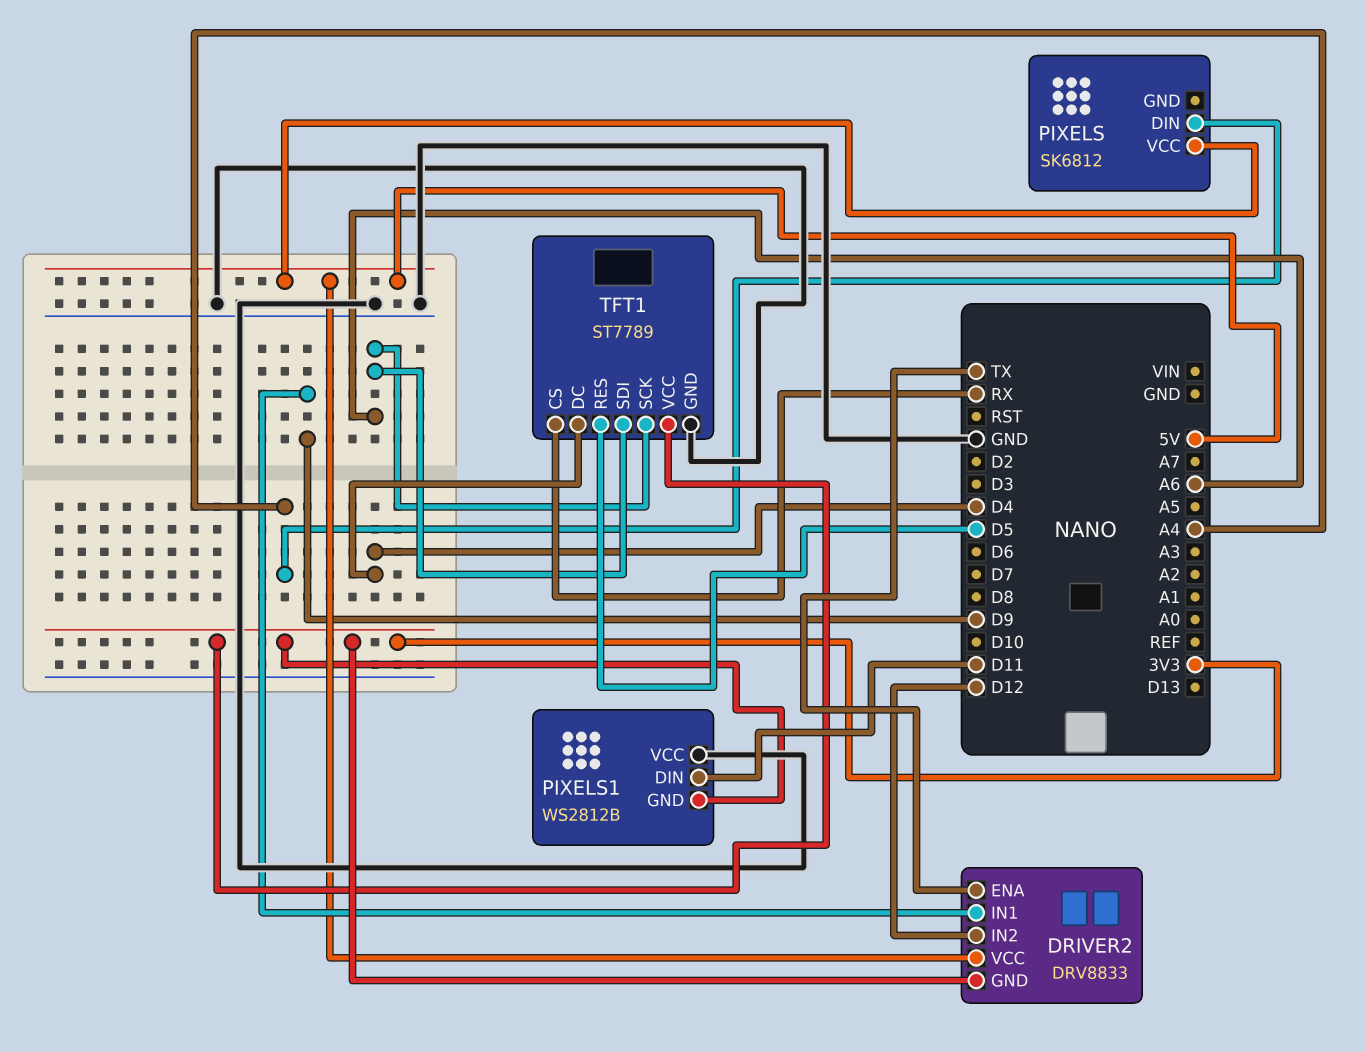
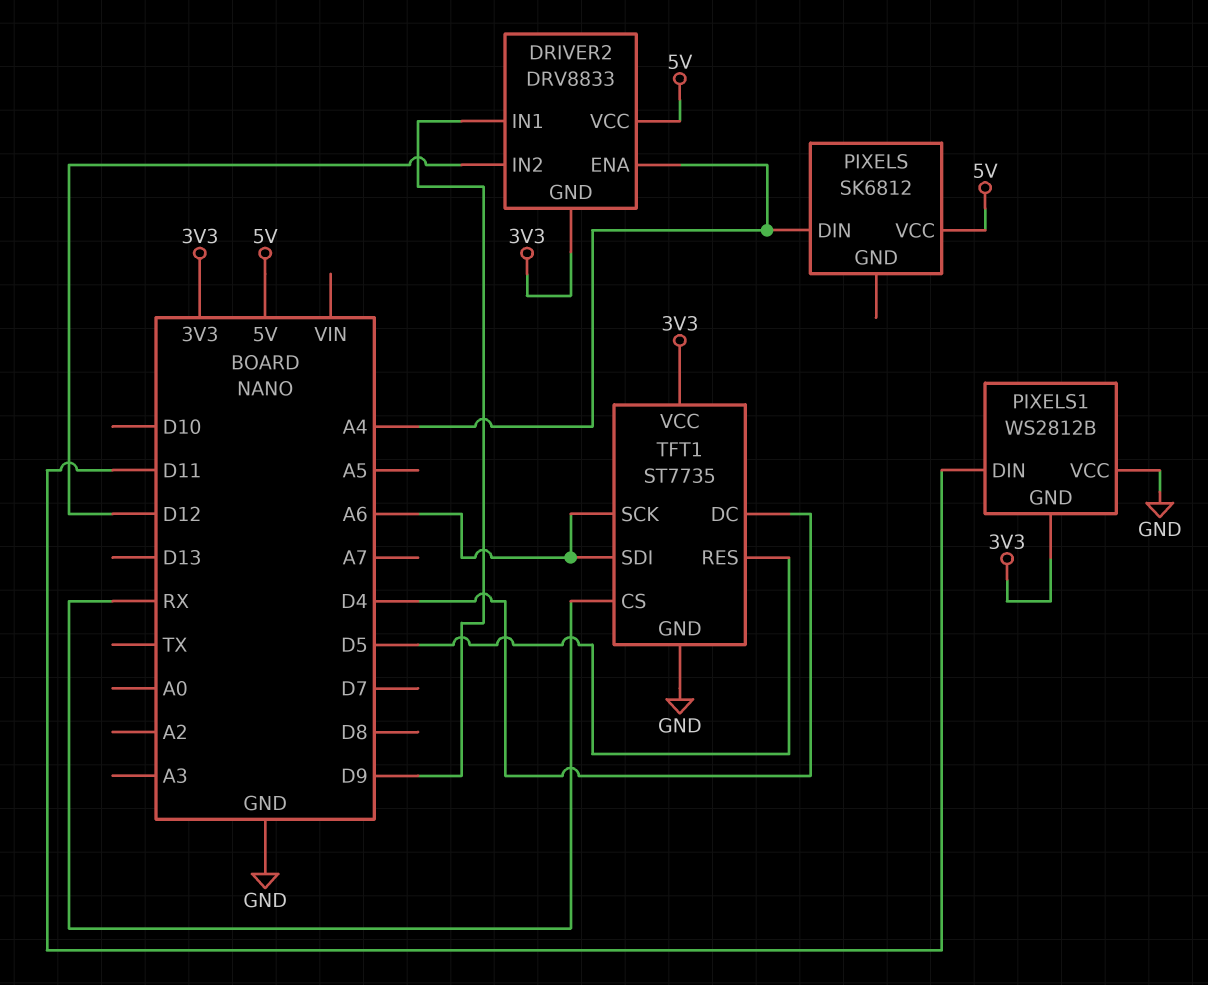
DRIVER2 pin ENA: TX -> A4
TFT1: ST7789 -> ST7735

